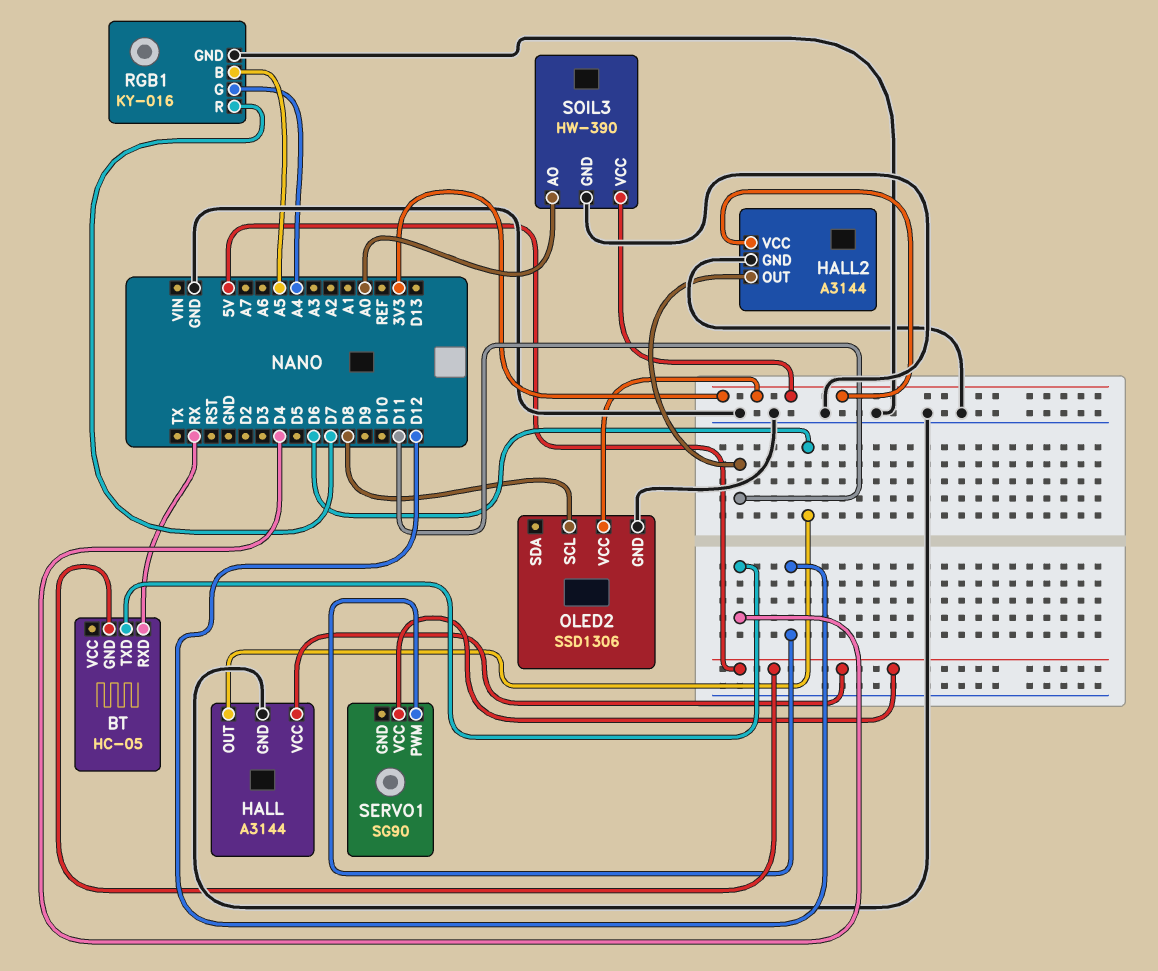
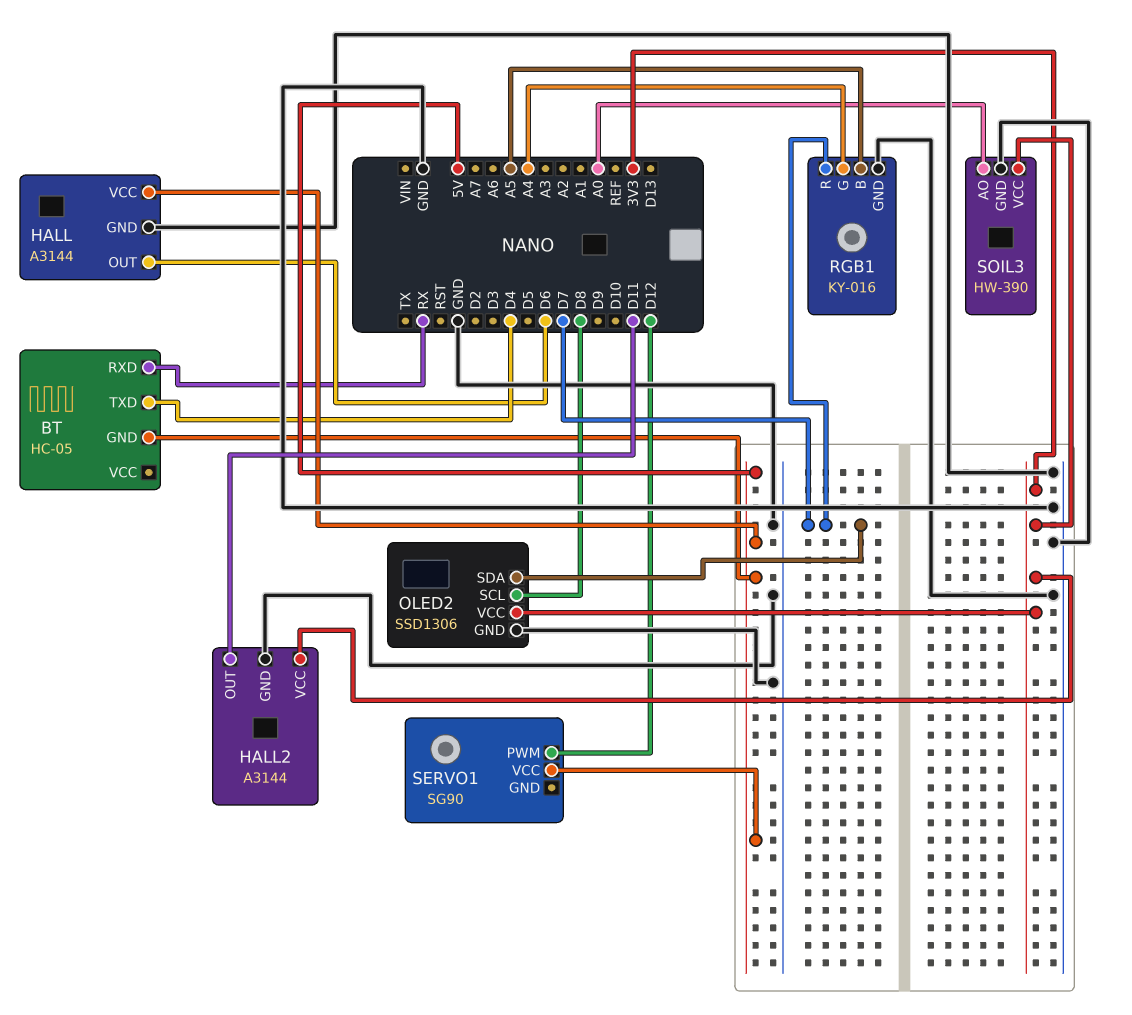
OLED2 pin SDA: none -> D7

